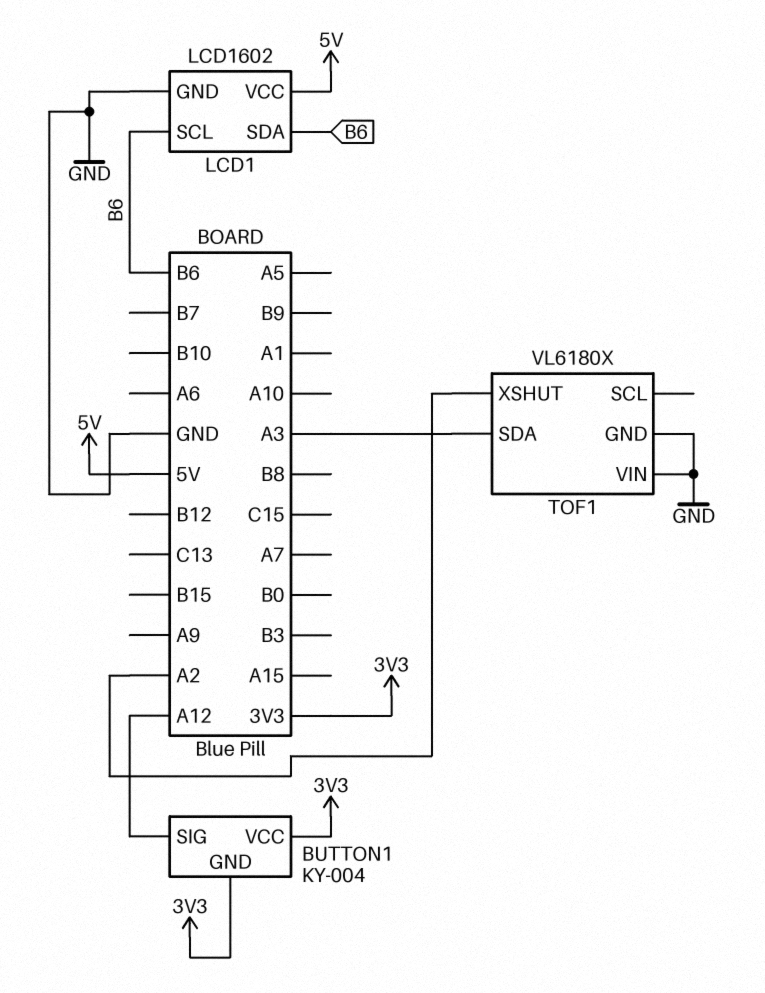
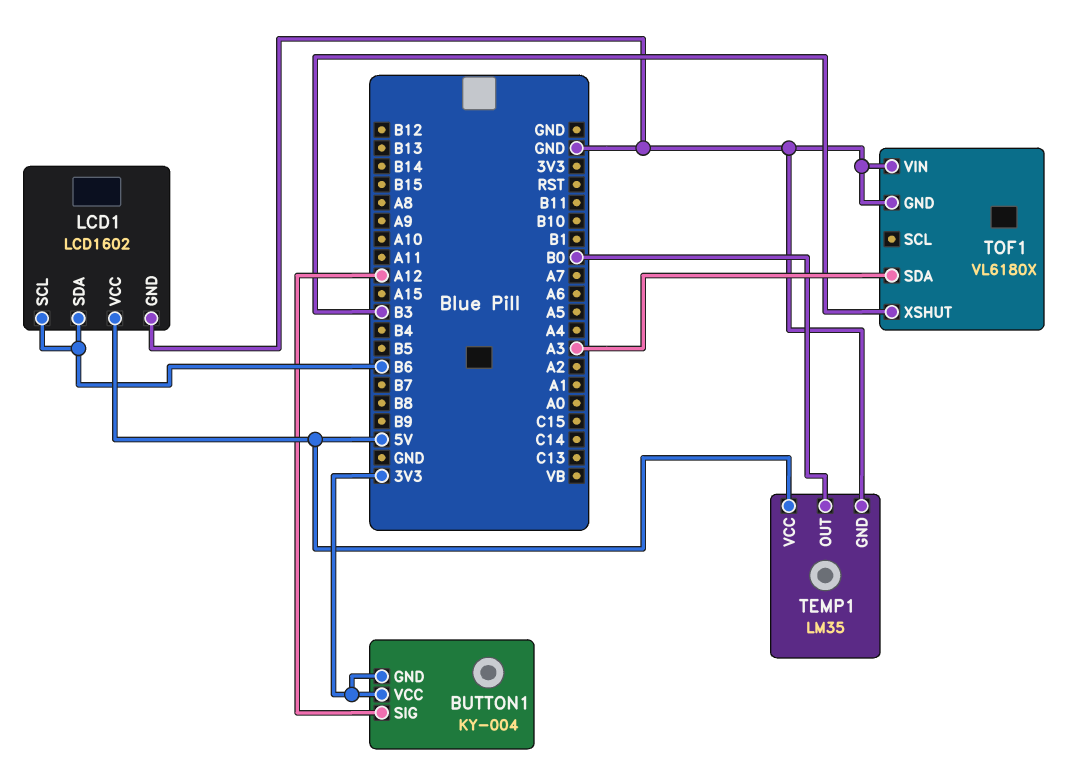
TEMP1: none -> LM35
TEMP1 pin GND: none -> GND
TEMP1 pin OUT: none -> B0
TEMP1 pin VCC: none -> 5V
TOF1 pin XSHUT: A2 -> B3

